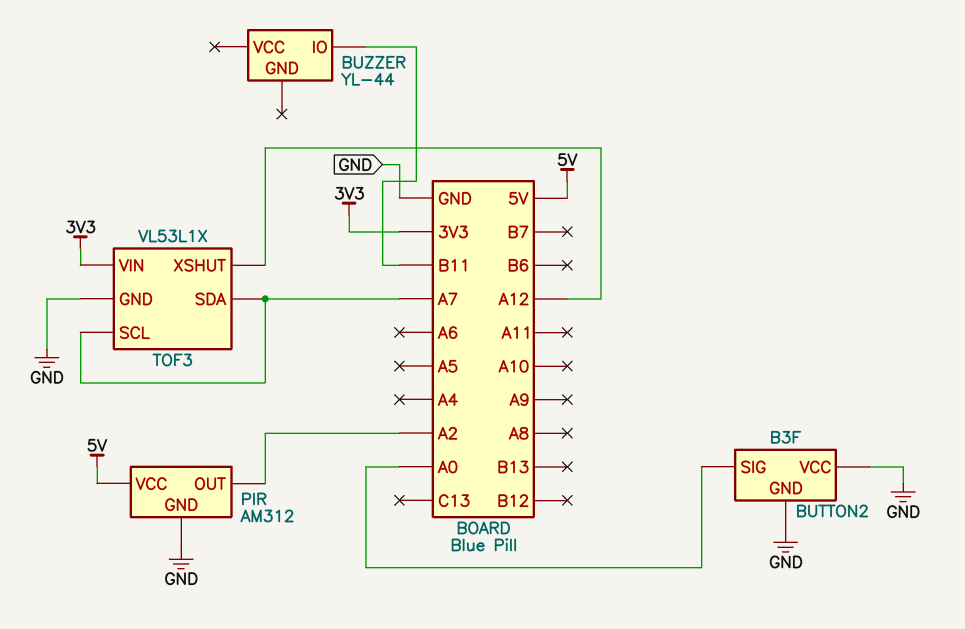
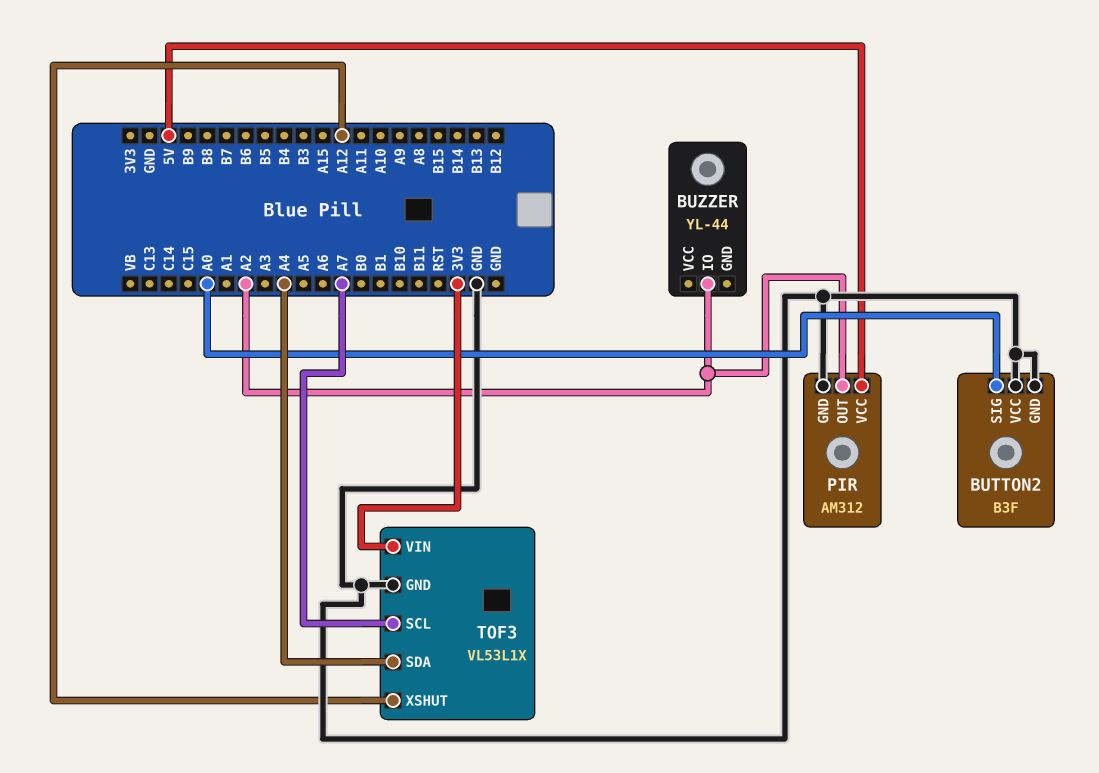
BUZZER pin IO: B11 -> A2
TOF3 pin SDA: A7 -> A4

